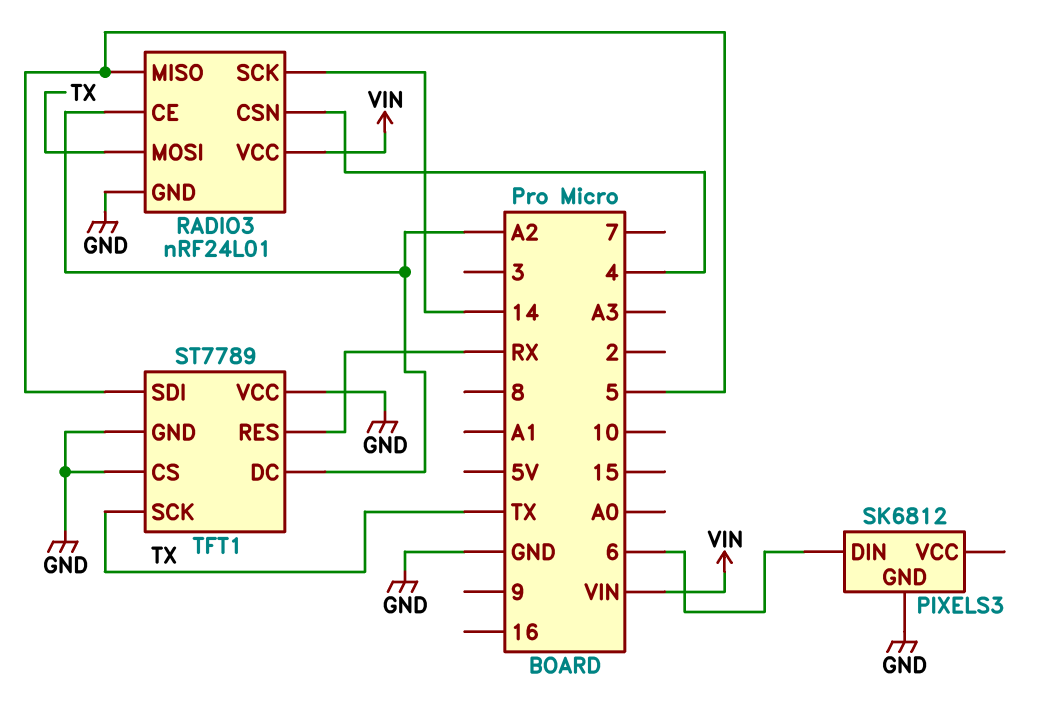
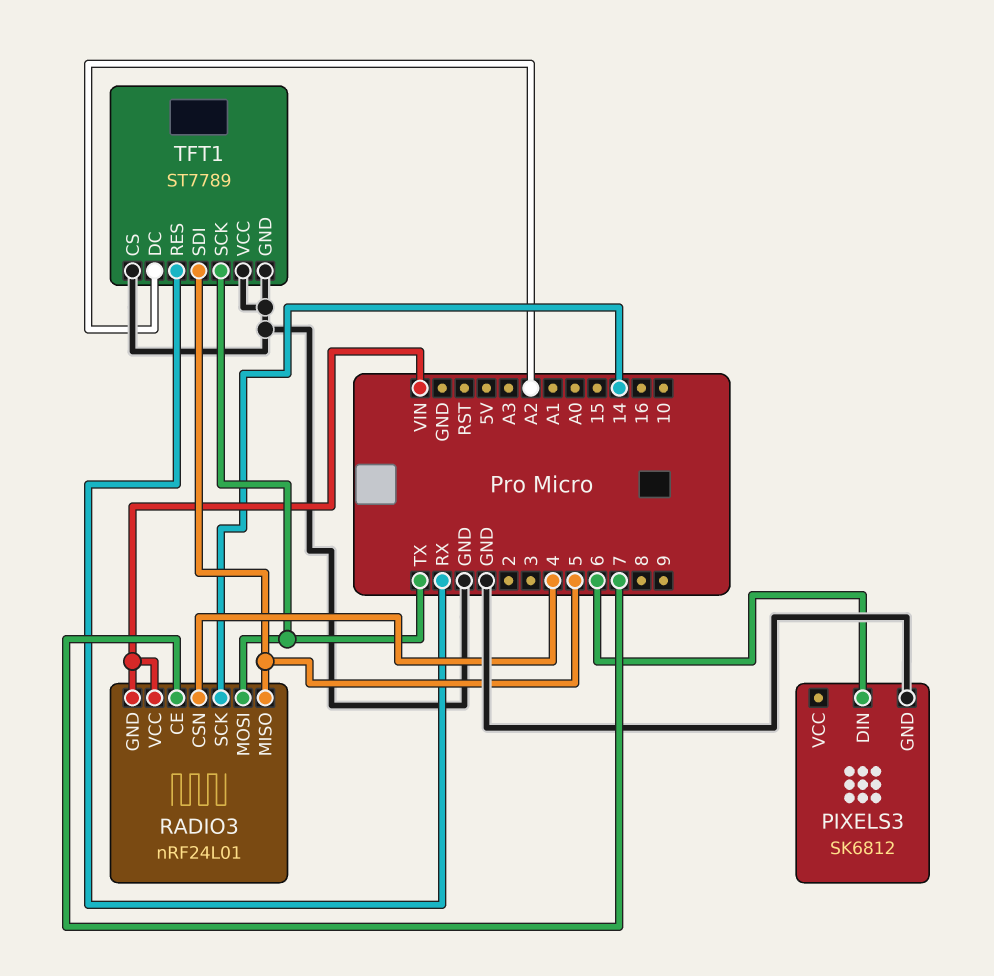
RADIO3 pin CE: A2 -> 7
RADIO3 pin GND: GND -> VIN

